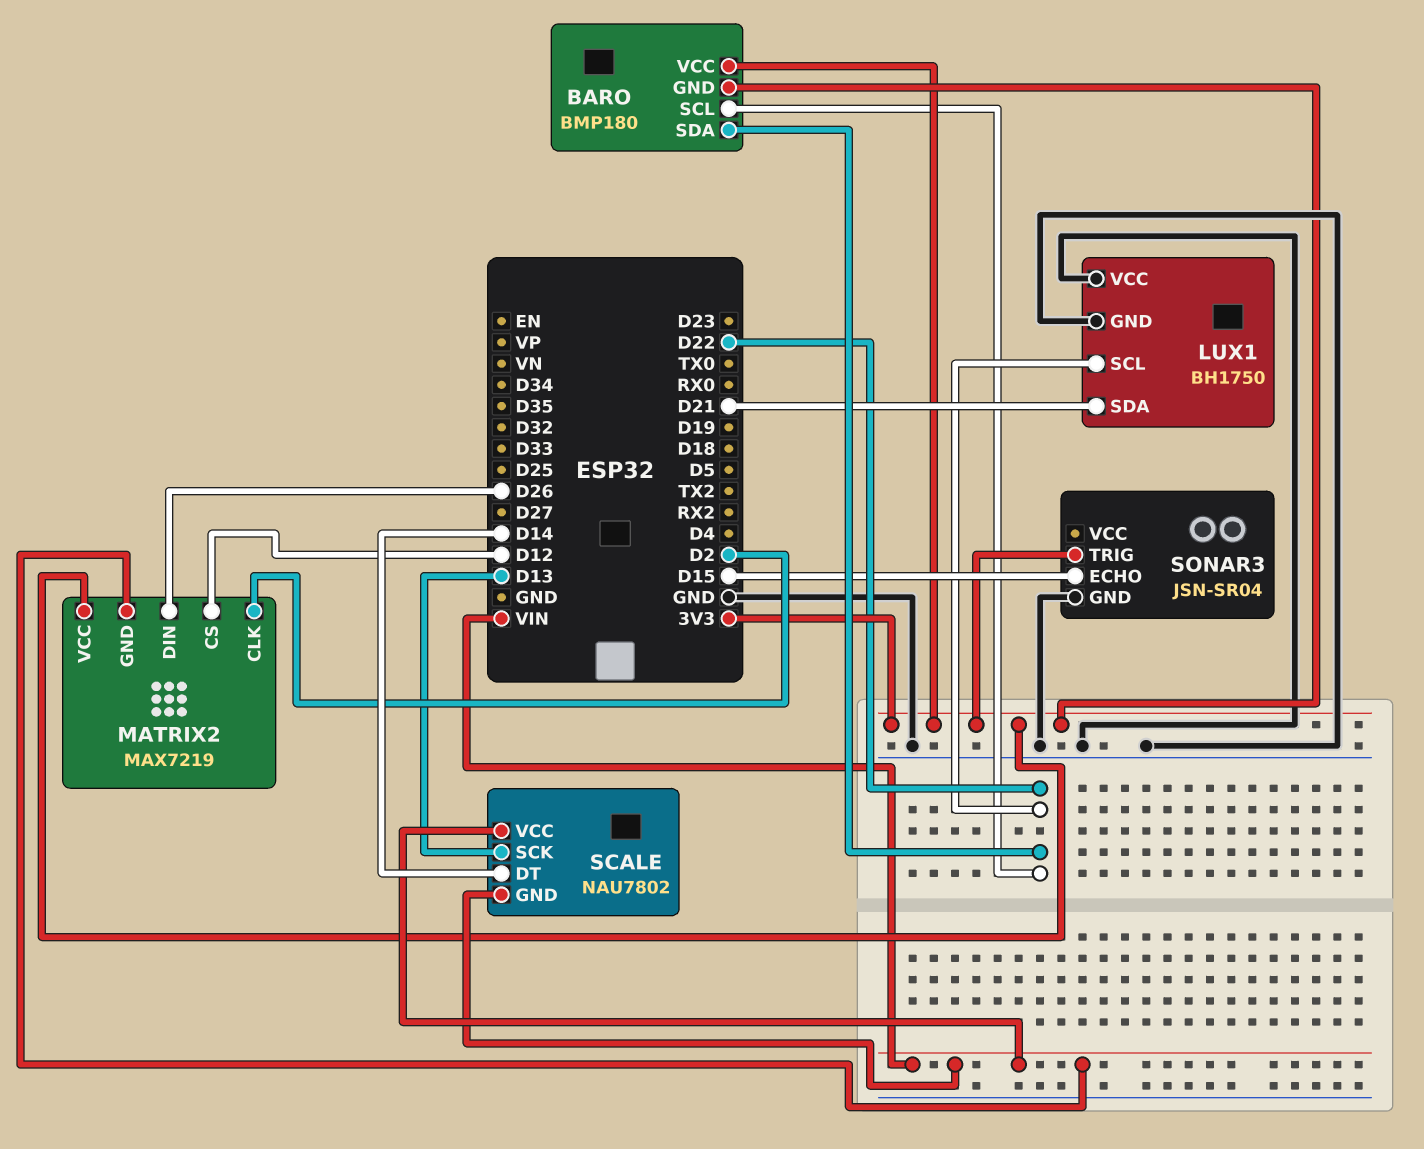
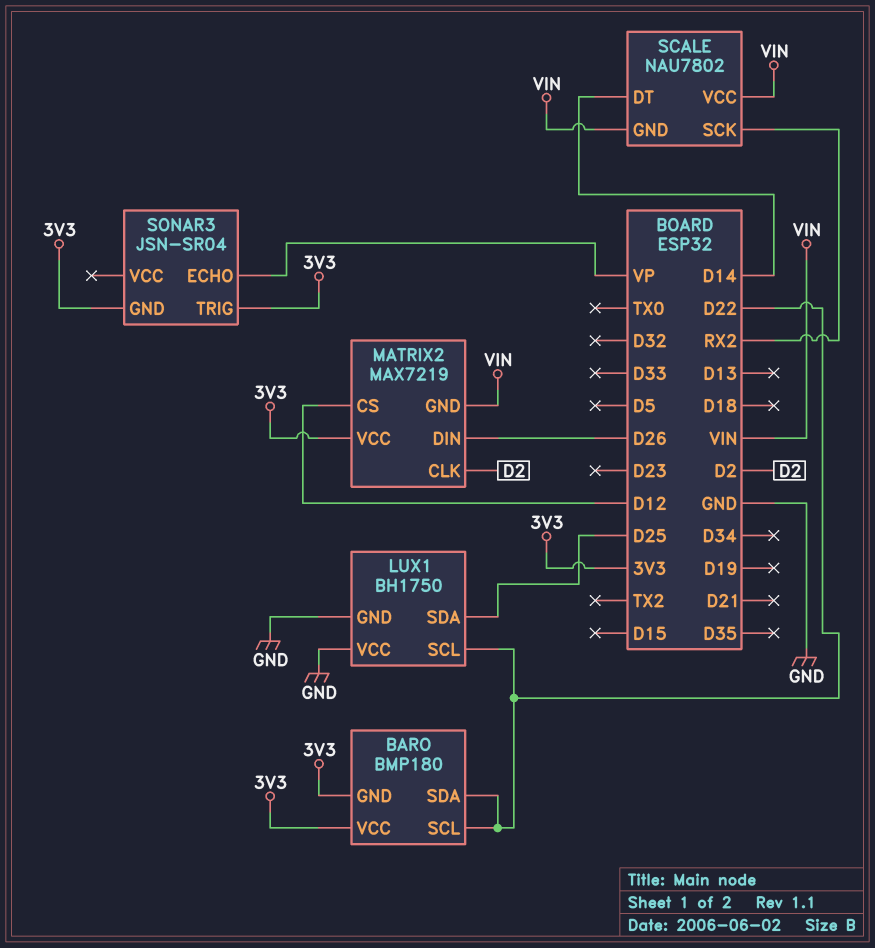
LUX1 pin SDA: D21 -> D25
SCALE pin SCK: D13 -> RX2
SONAR3 pin ECHO: D15 -> VP
SONAR3 pin GND: GND -> 3V3

